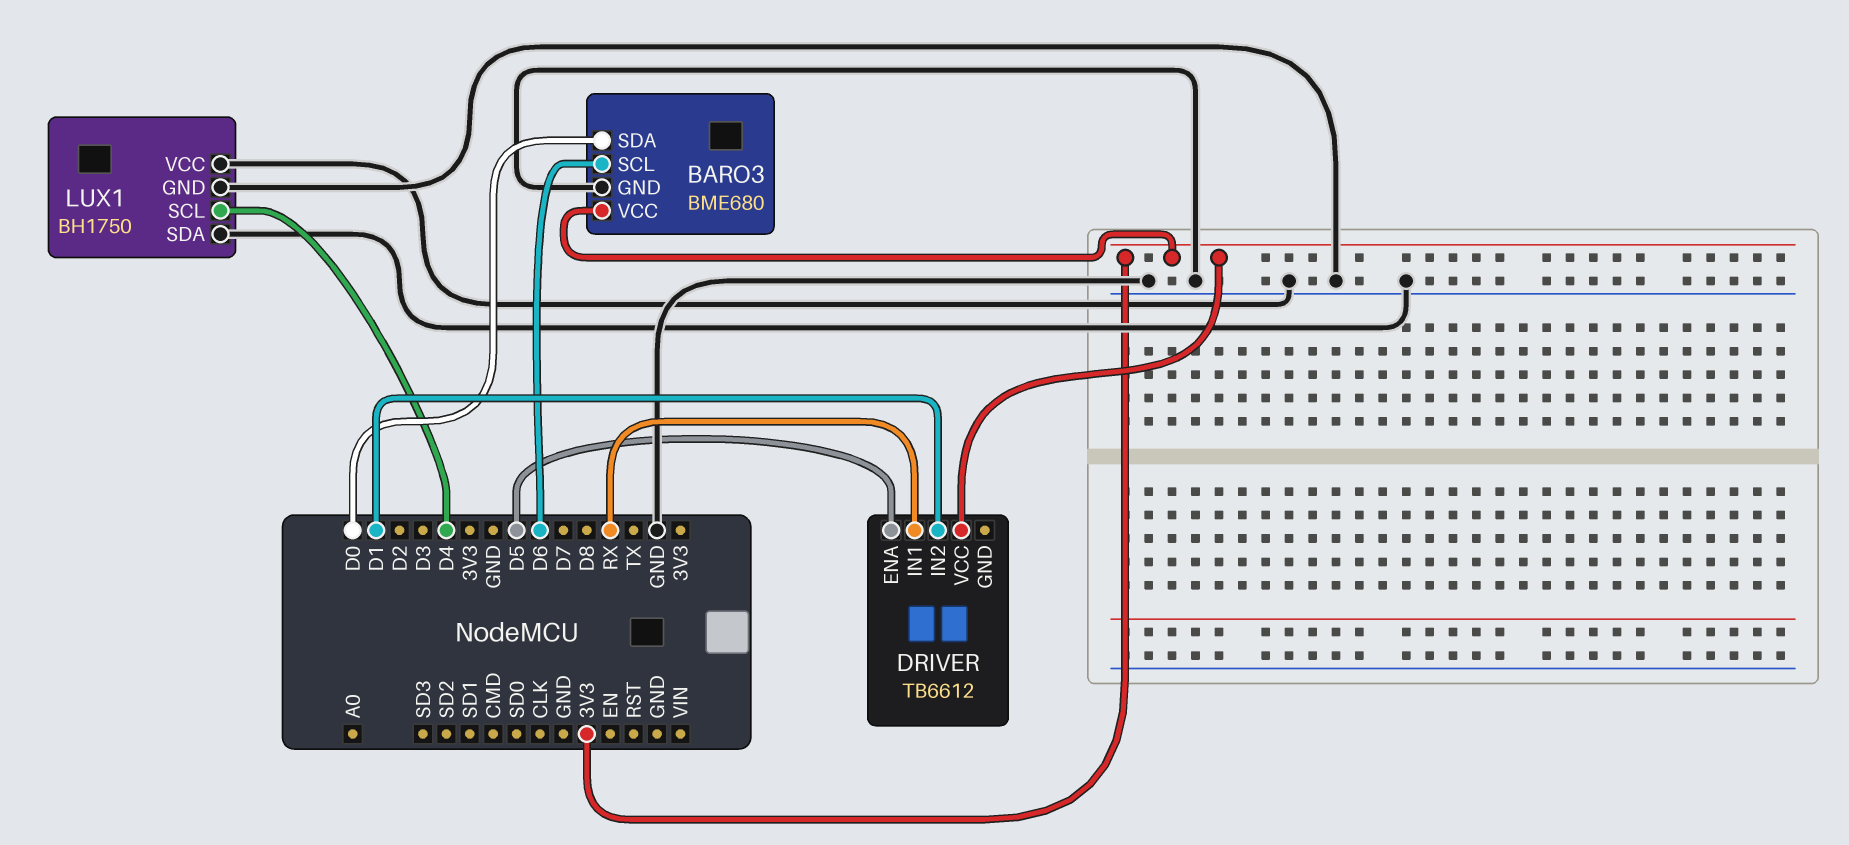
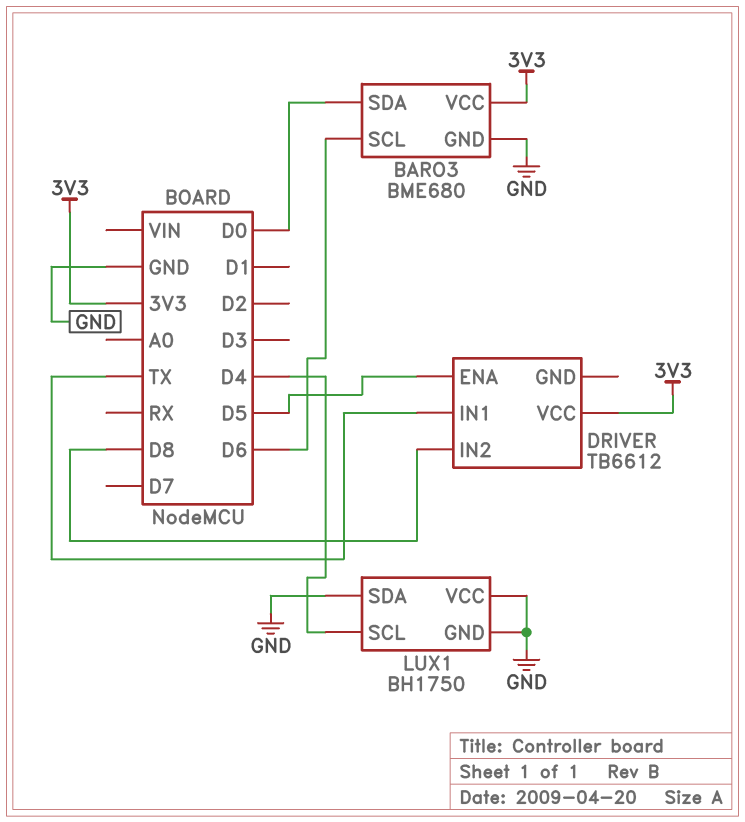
DRIVER pin IN1: RX -> TX
DRIVER pin IN2: D1 -> D8

